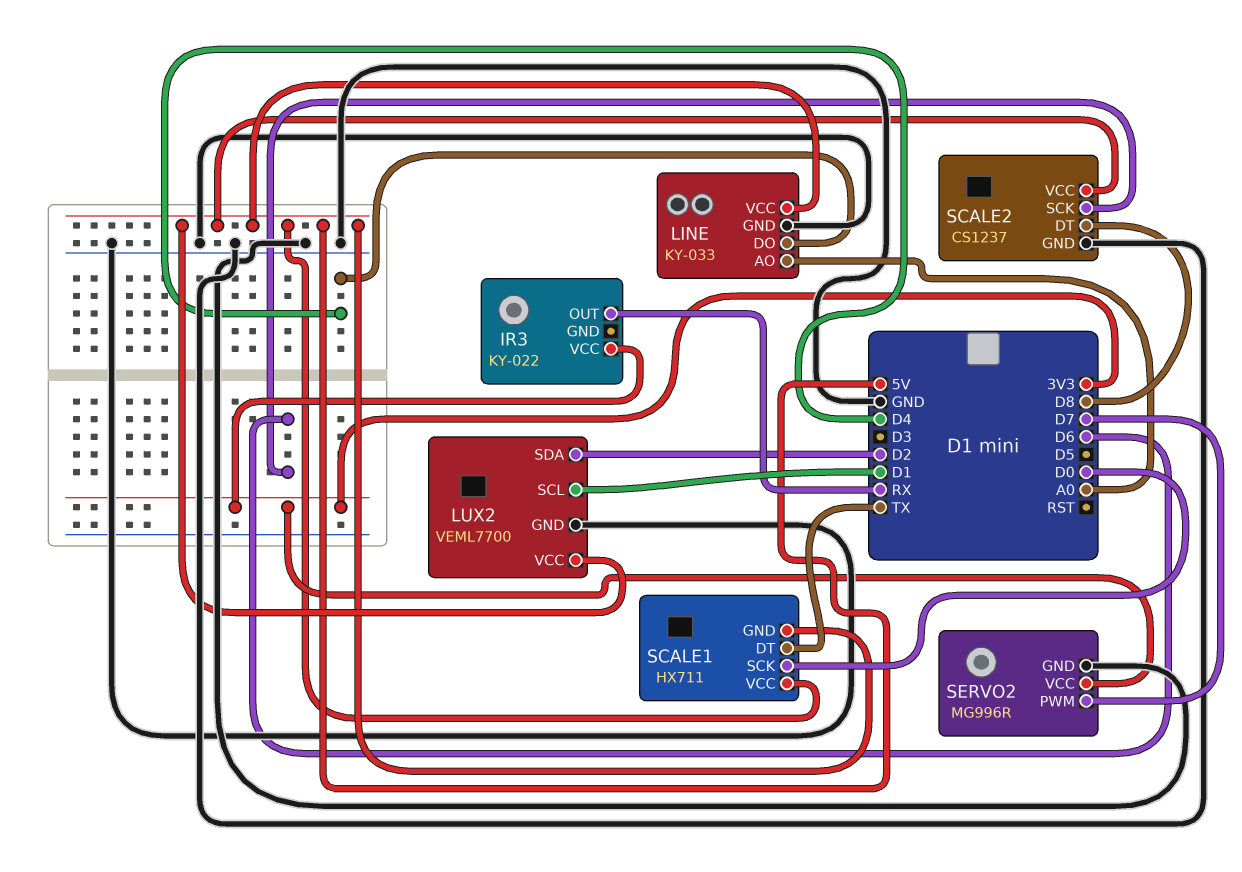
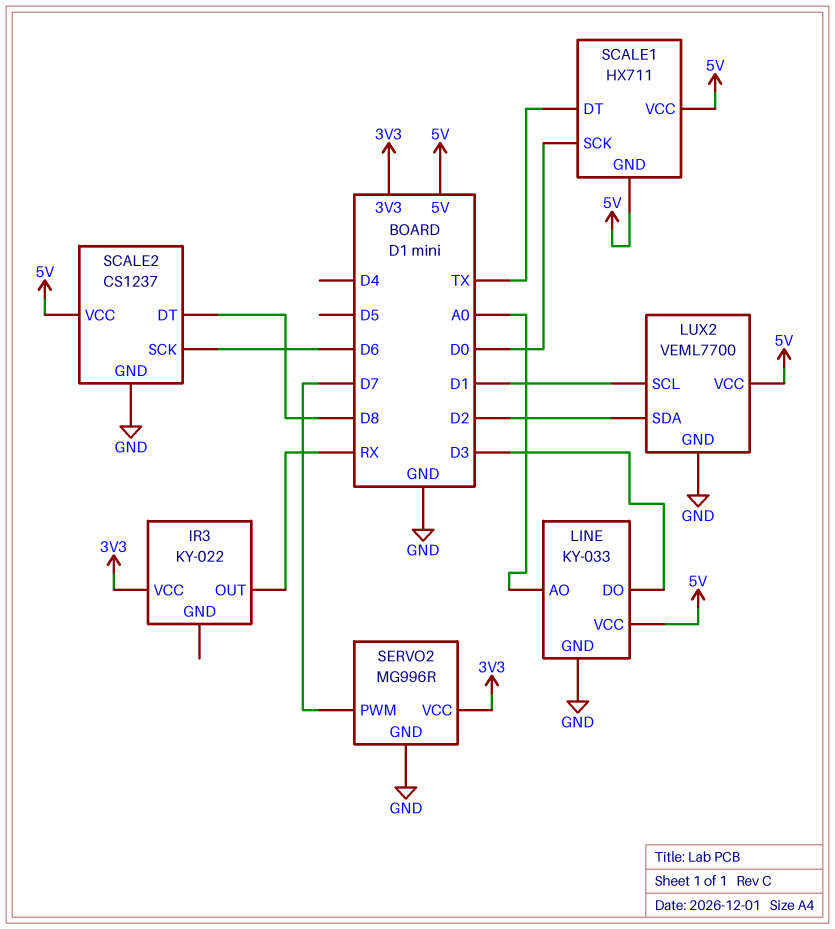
LINE pin DO: D4 -> D3

